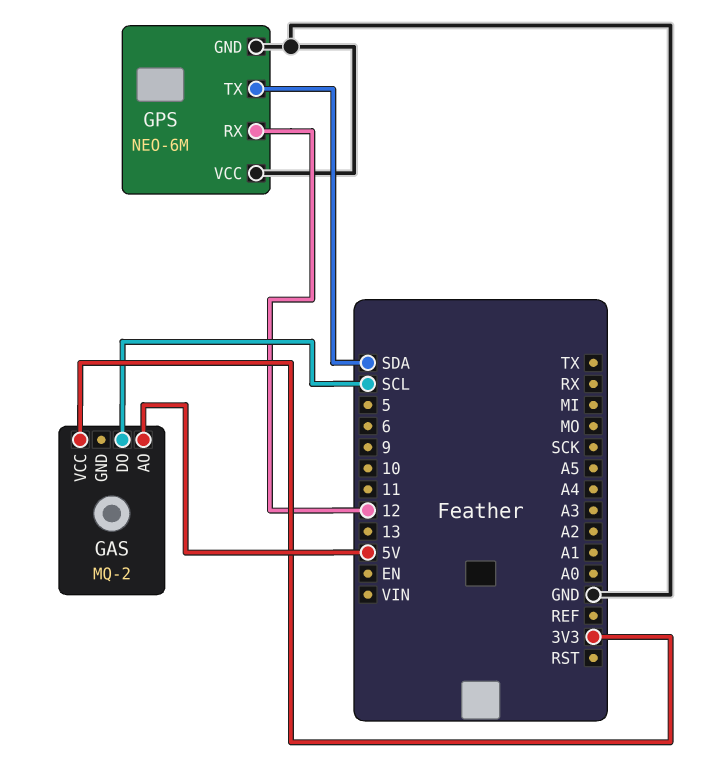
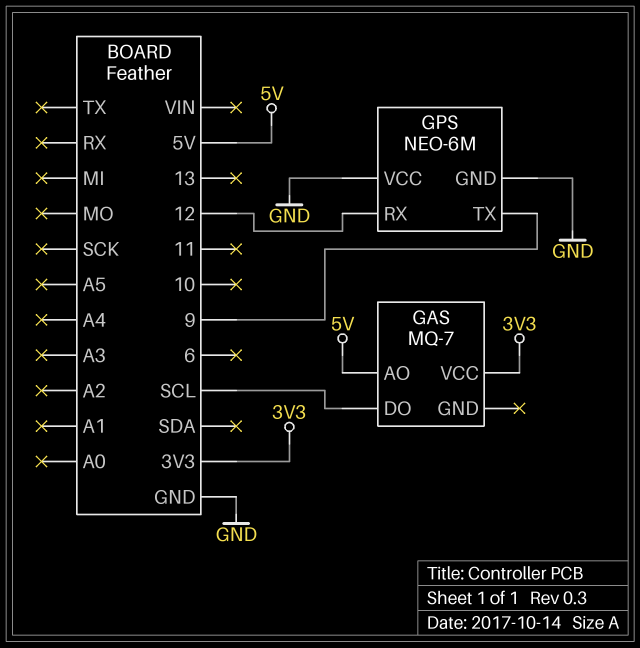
GAS: MQ-2 -> MQ-7
GPS pin TX: SDA -> 9

